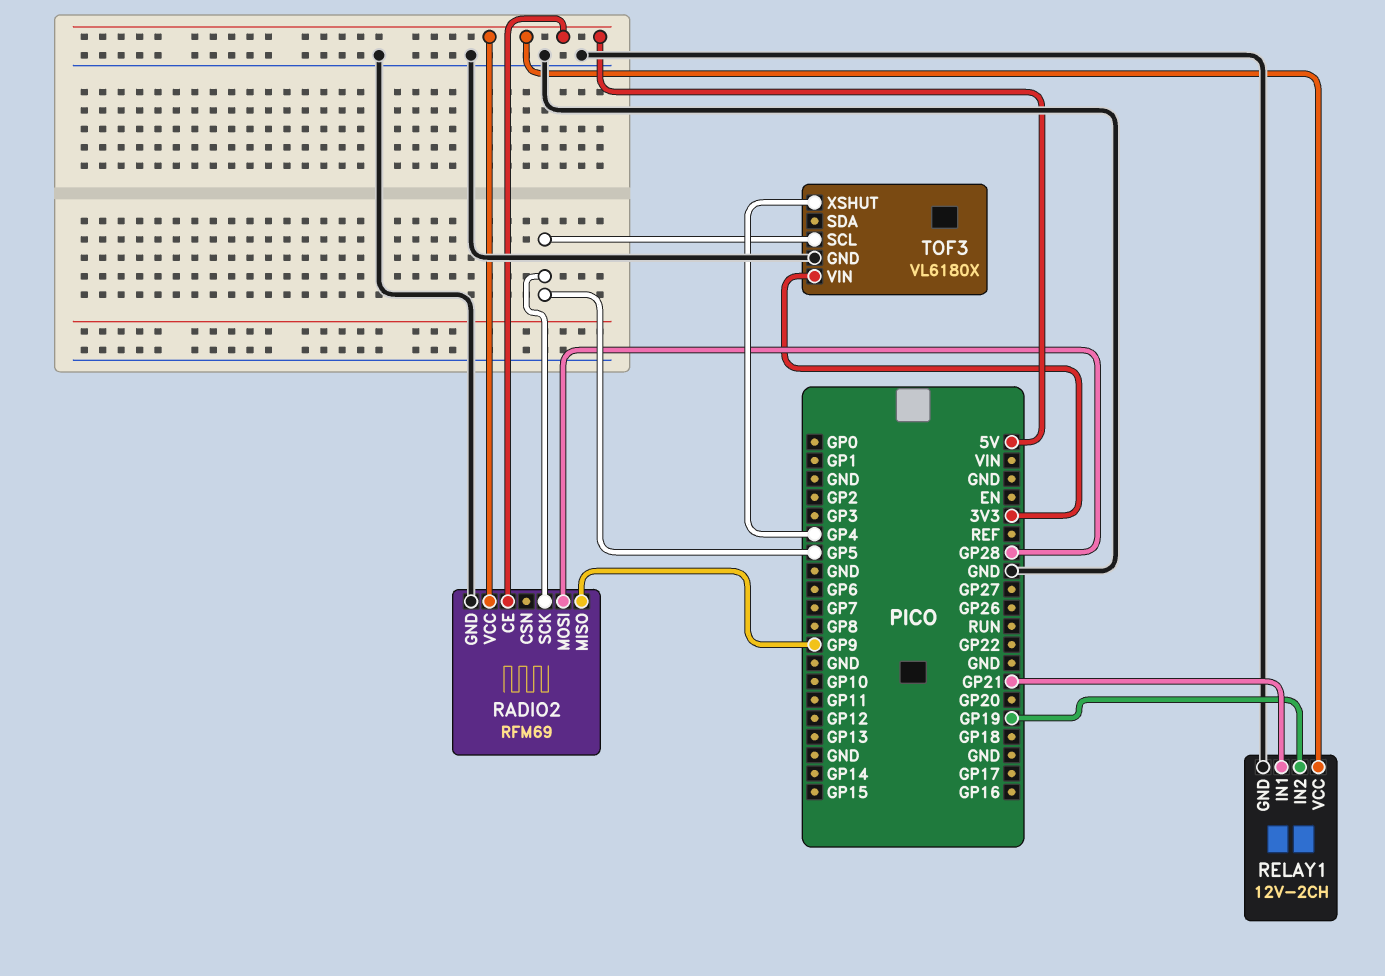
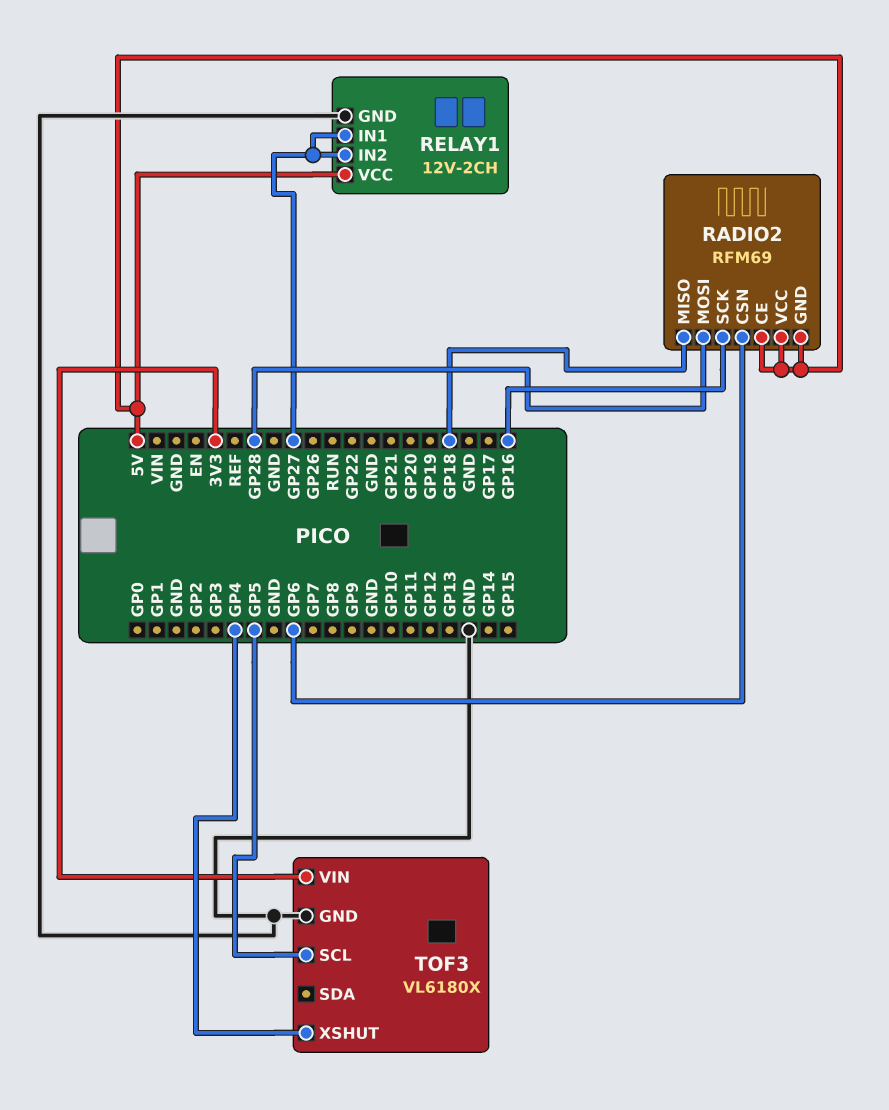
RADIO2 pin CSN: none -> GP6
RADIO2 pin GND: GND -> 5V
RADIO2 pin MISO: GP9 -> GP18
RADIO2 pin SCK: GP5 -> GP16
RELAY1 pin IN1: GP21 -> GP27
RELAY1 pin IN2: GP19 -> GP27

